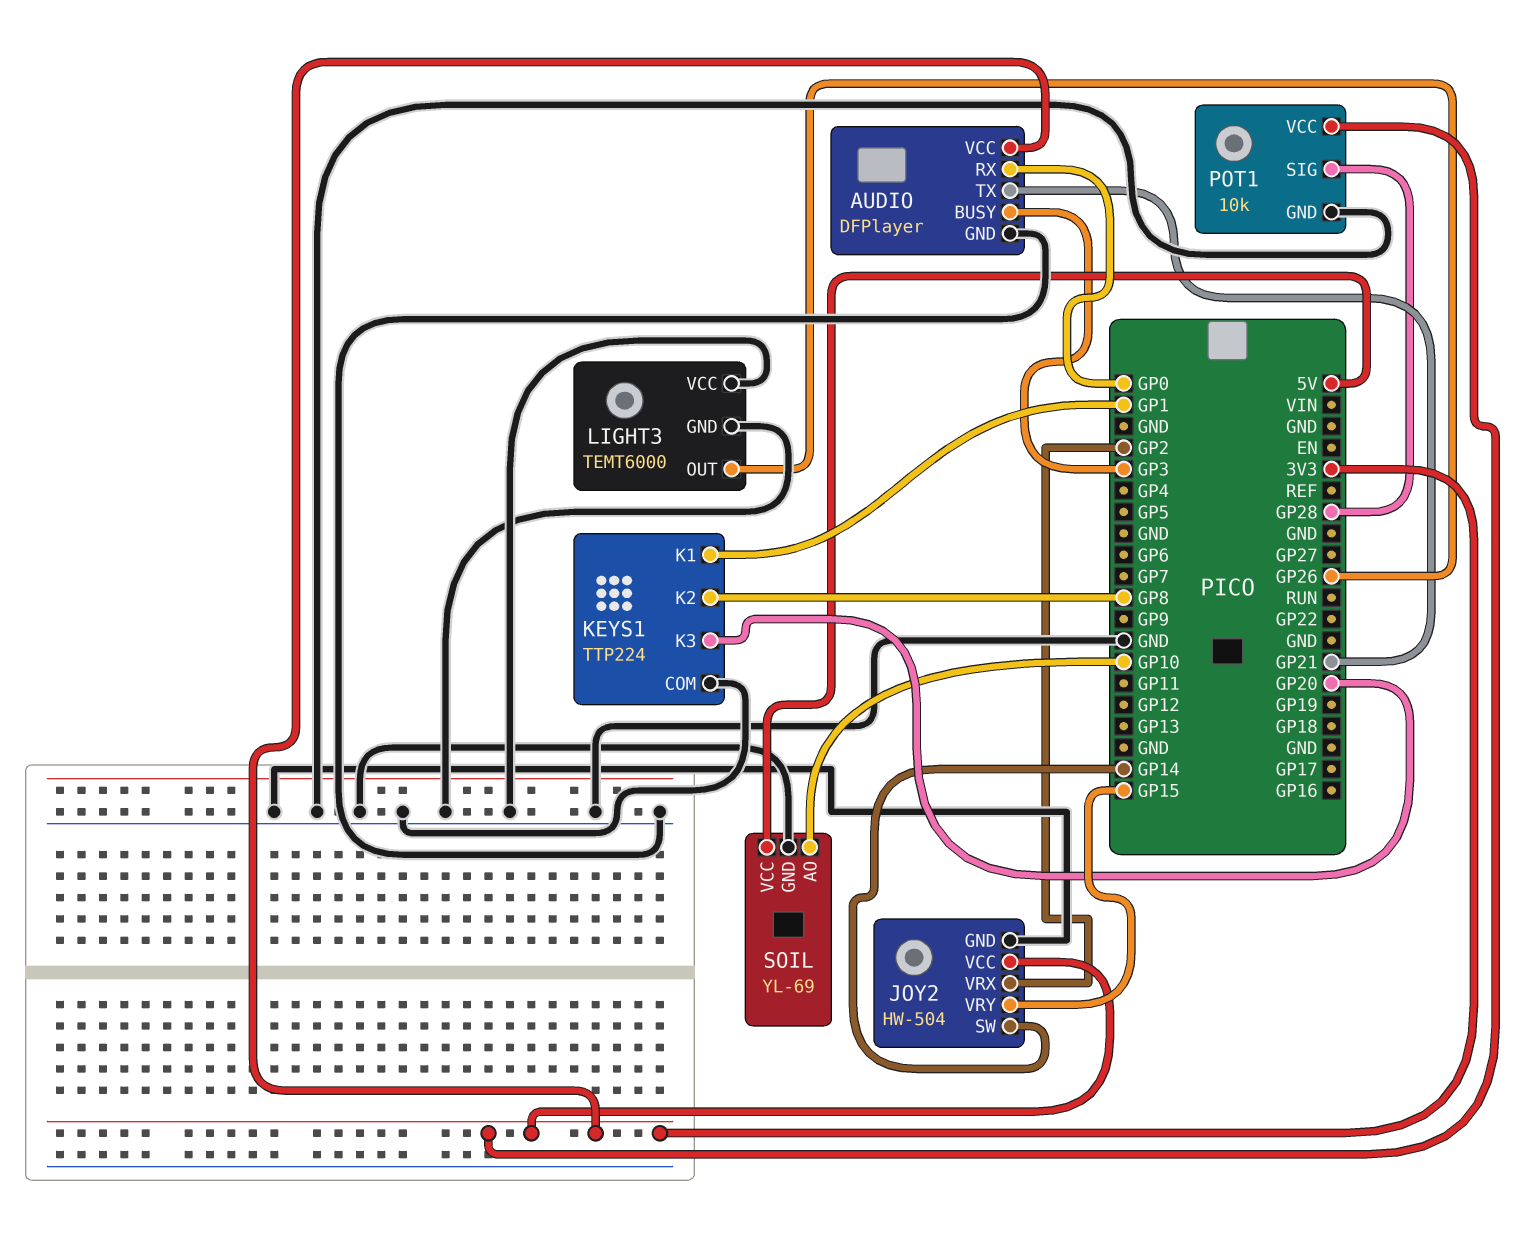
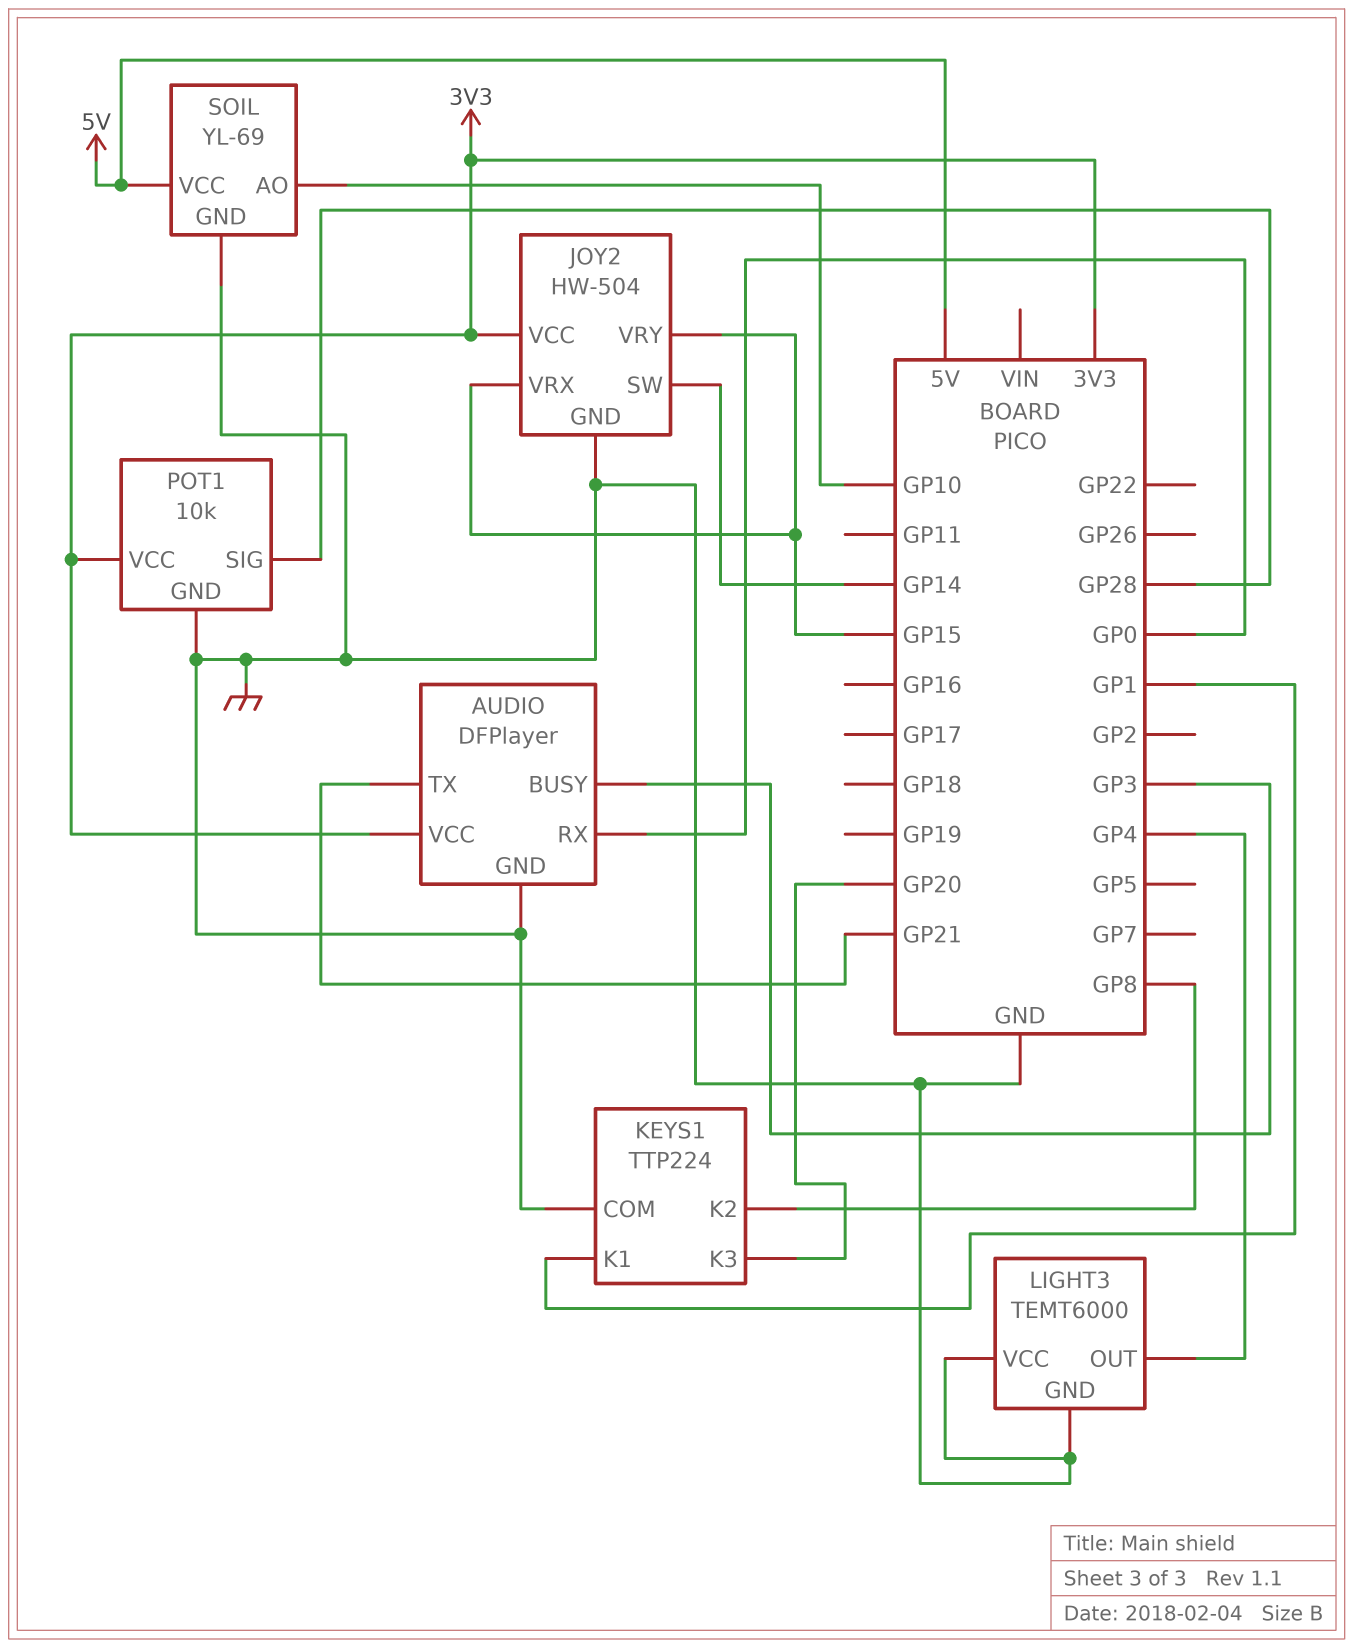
JOY2 pin VRX: GP2 -> GP15
LIGHT3 pin OUT: GP26 -> GP4

